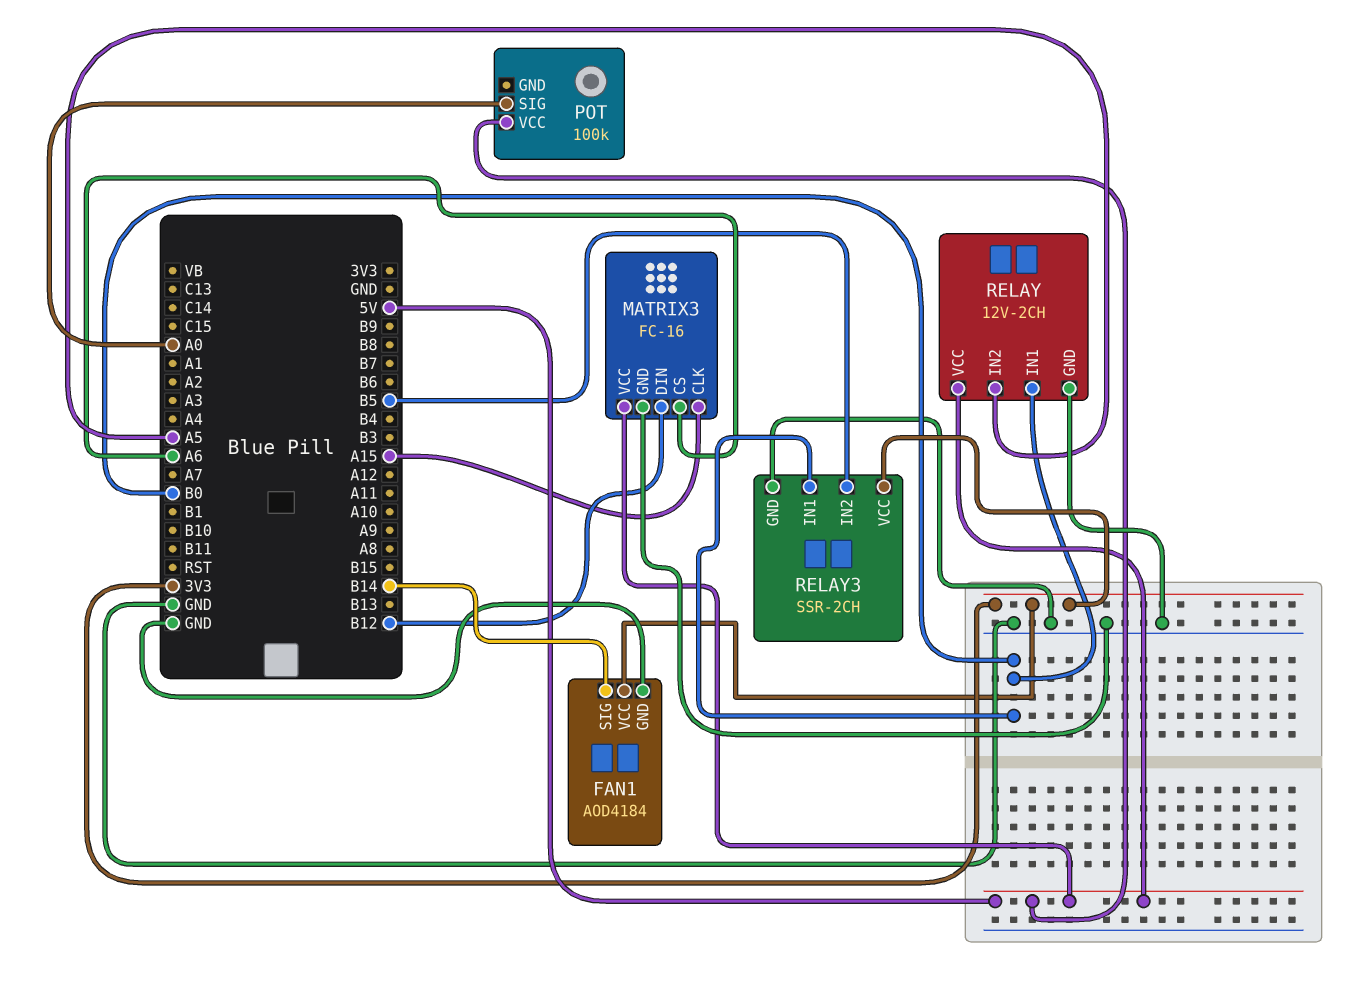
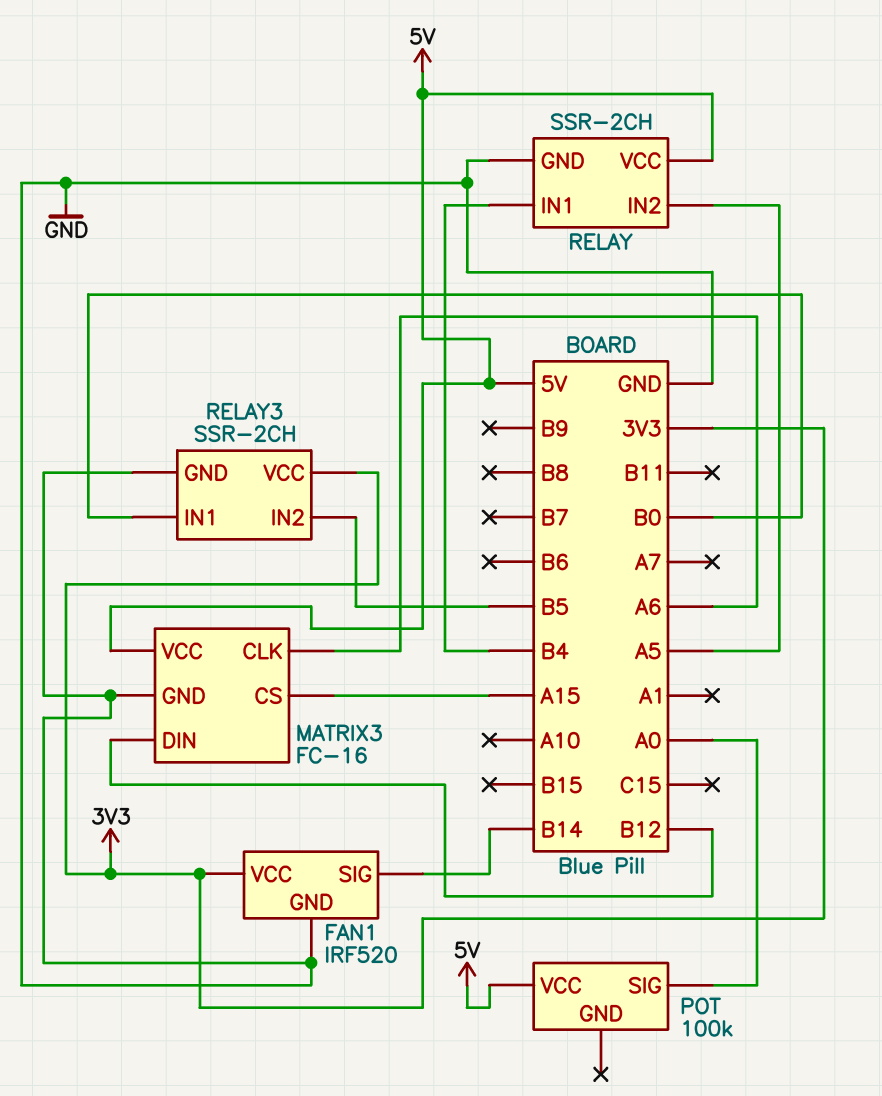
FAN1: AOD4184 -> IRF520
MATRIX3 pin CLK: A15 -> A6
MATRIX3 pin CS: A6 -> A15
RELAY: 12V-2CH -> SSR-2CH
RELAY pin IN1: B0 -> B4

